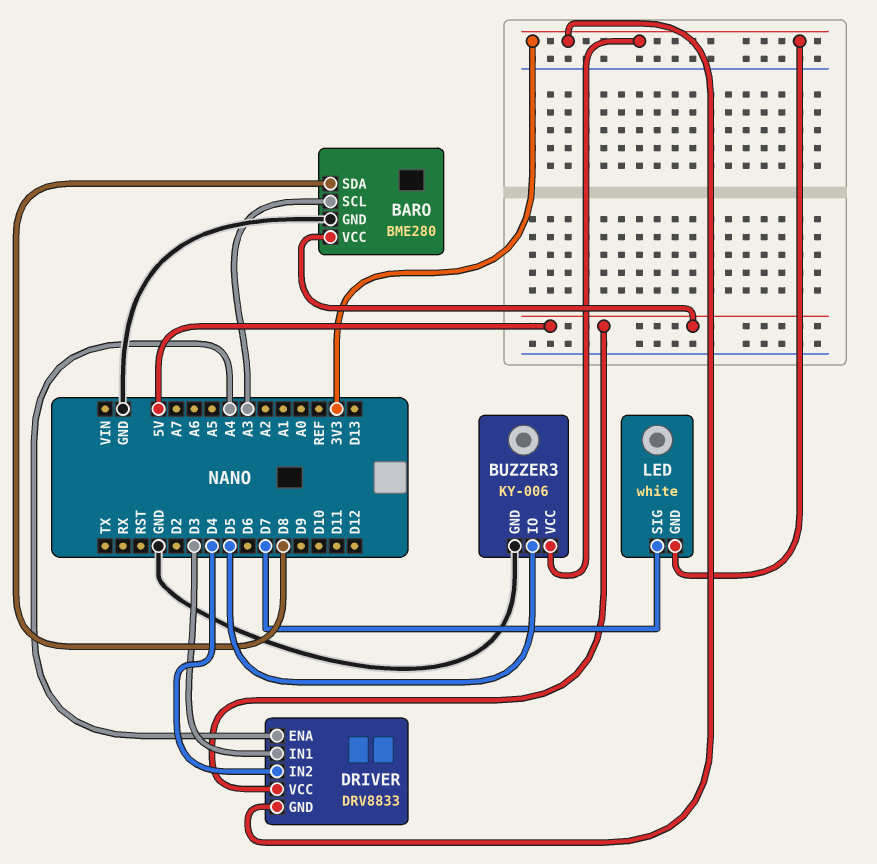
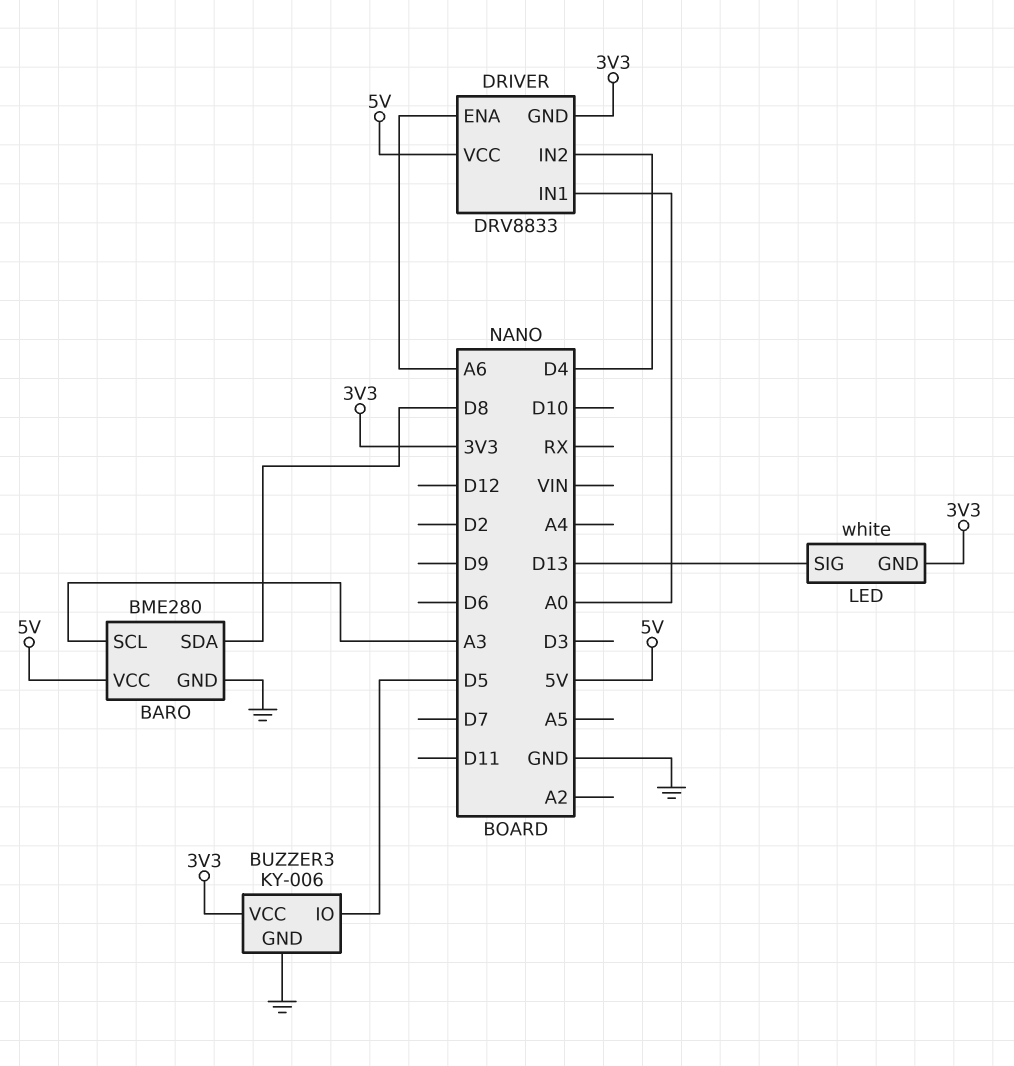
DRIVER pin ENA: A4 -> A6
DRIVER pin IN1: D3 -> A0
LED pin SIG: D7 -> D13

